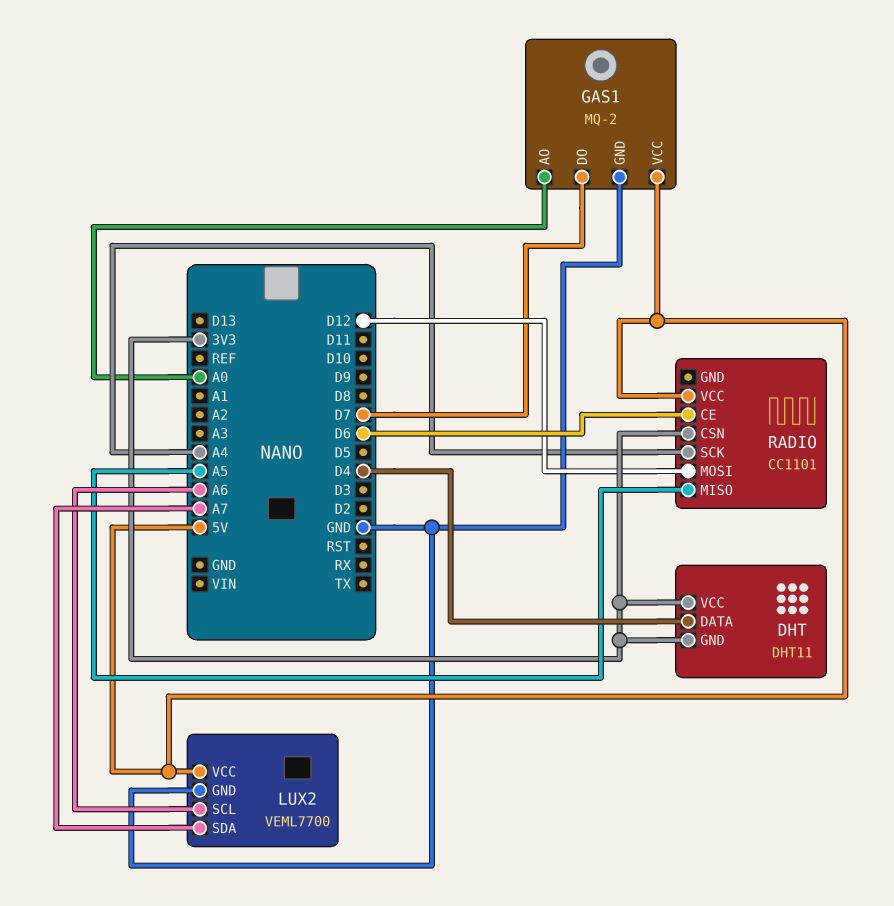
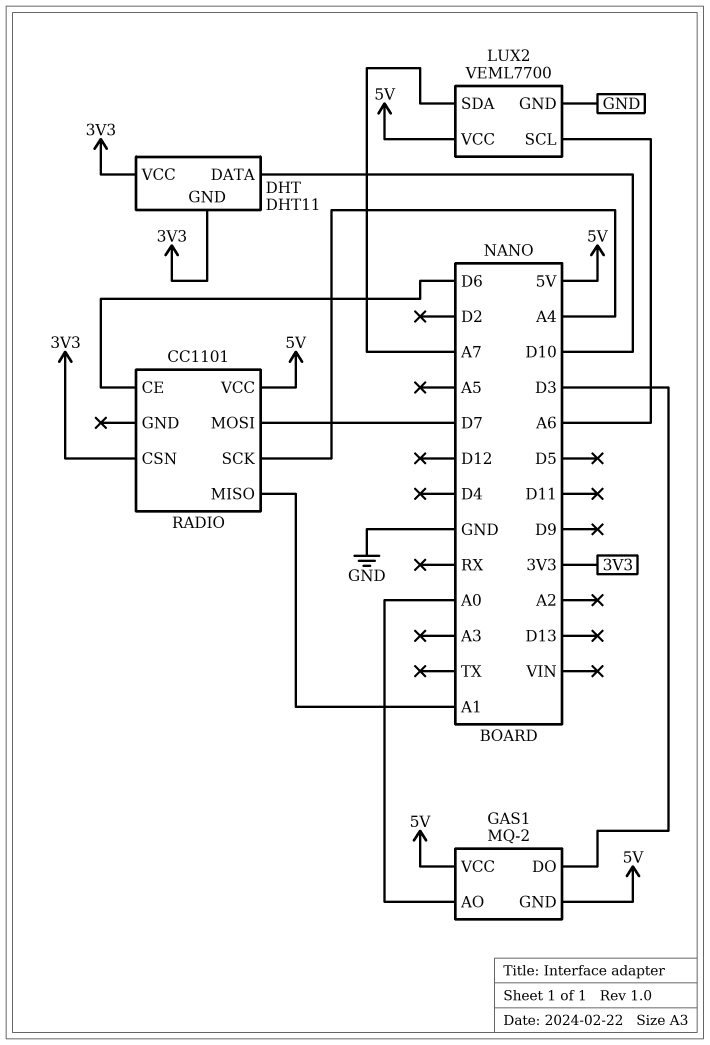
DHT pin DATA: D4 -> D10
GAS1 pin DO: D7 -> D3
GAS1 pin GND: GND -> 5V
RADIO pin MISO: A5 -> A1
RADIO pin MOSI: D12 -> D7

